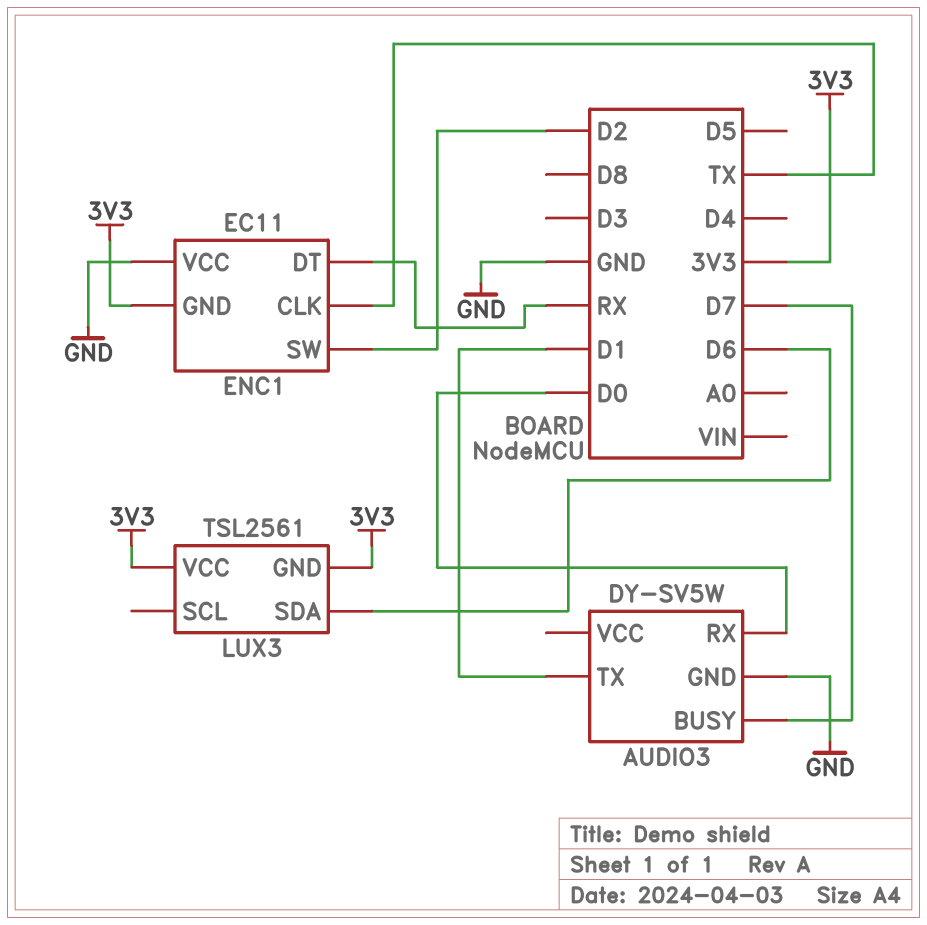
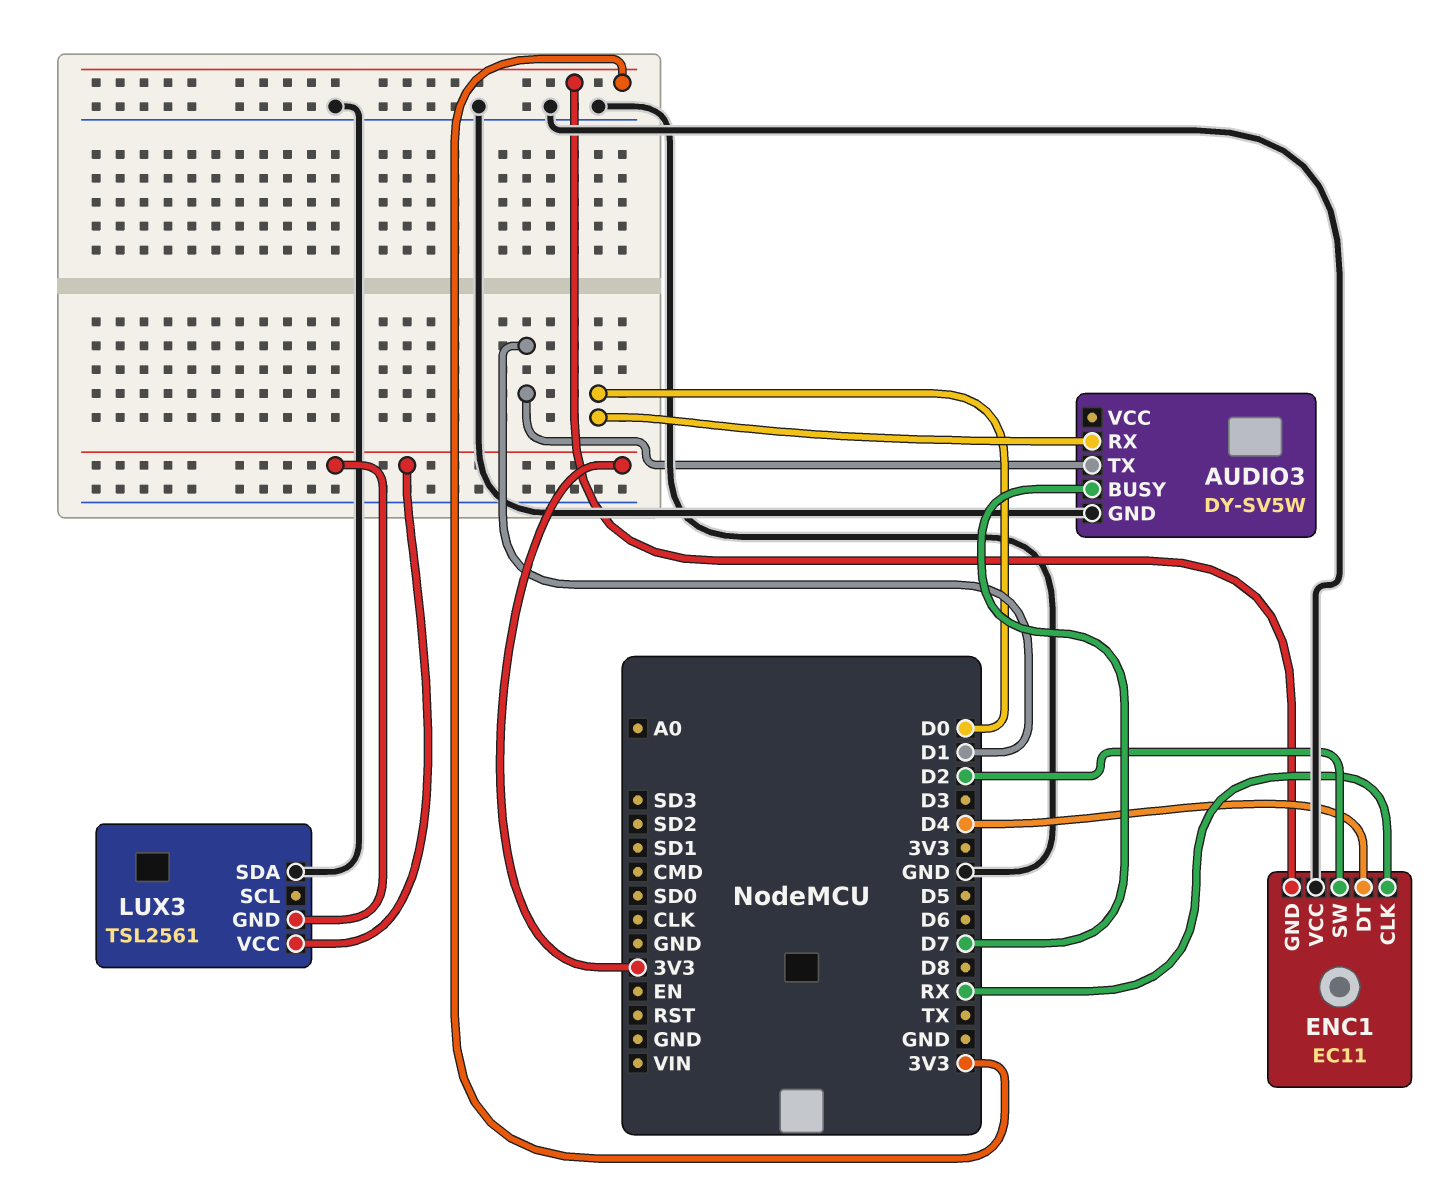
ENC1 pin CLK: TX -> RX
ENC1 pin DT: RX -> D4
LUX3 pin SDA: D6 -> GND

